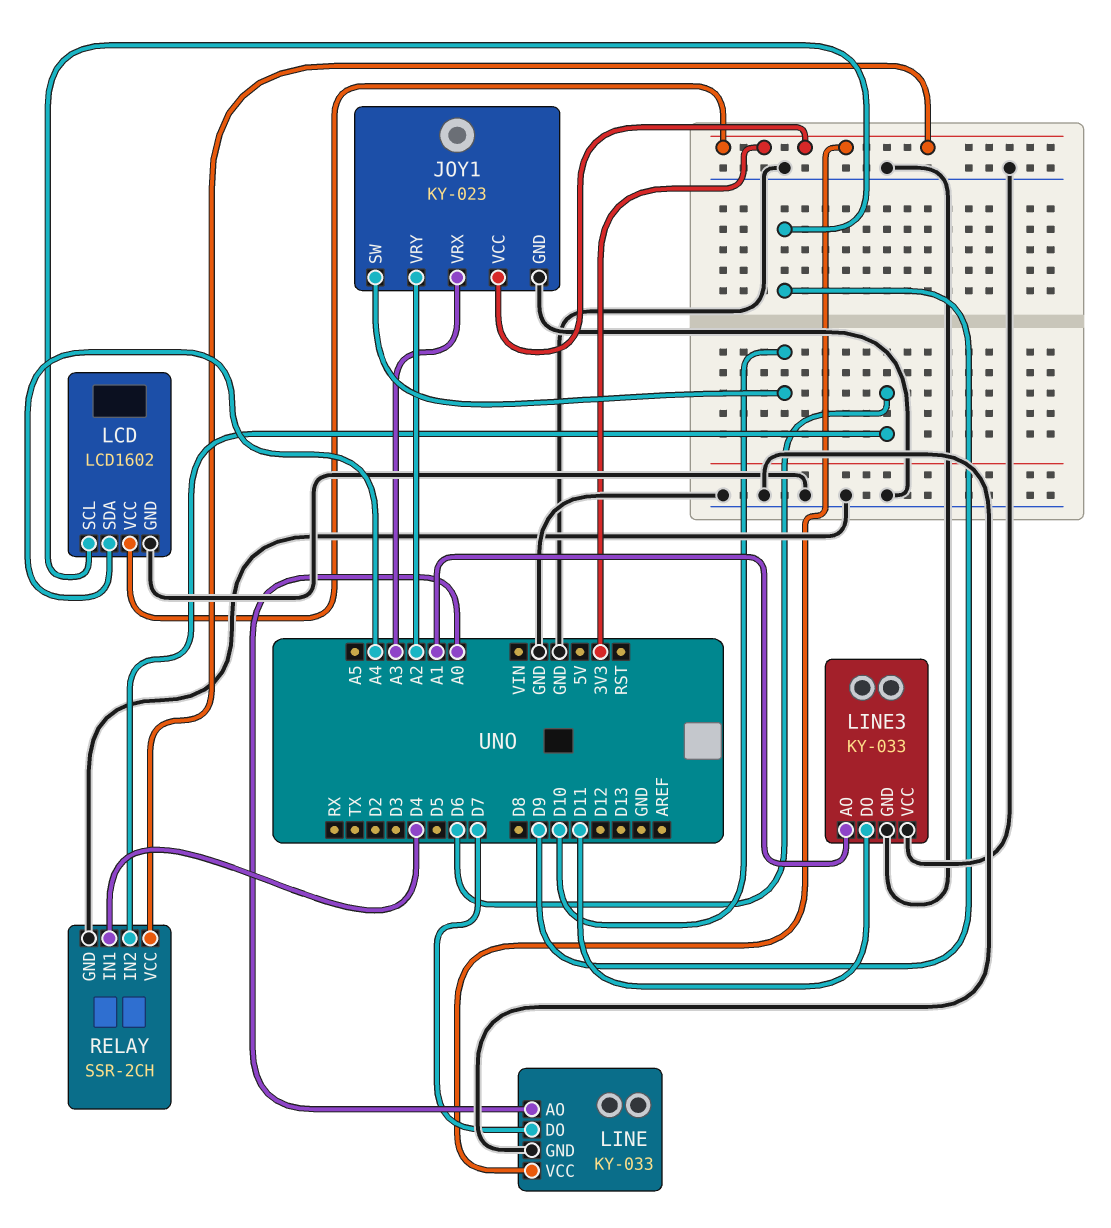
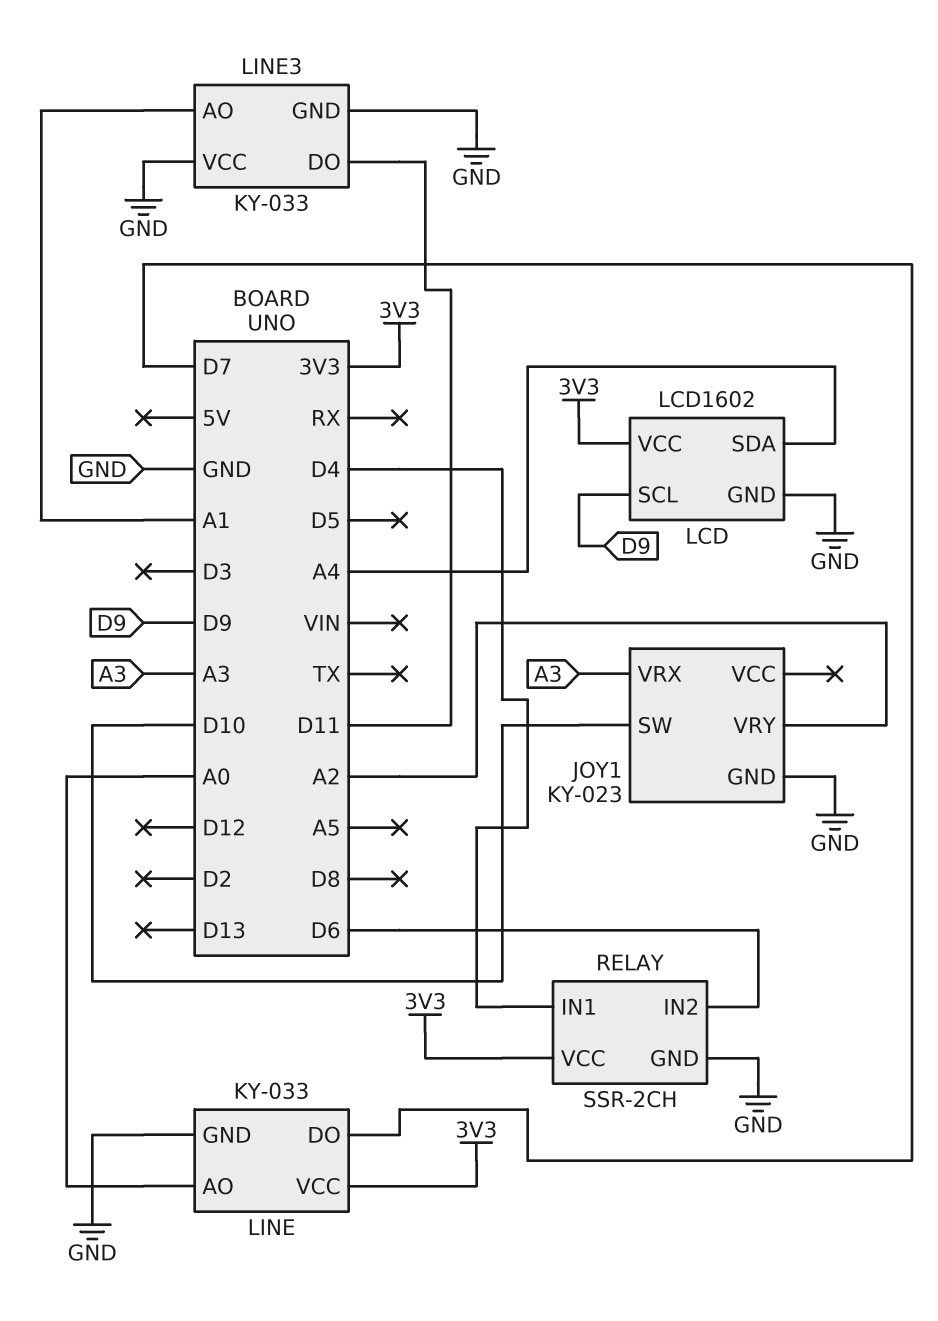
JOY1 pin VCC: 3V3 -> none

